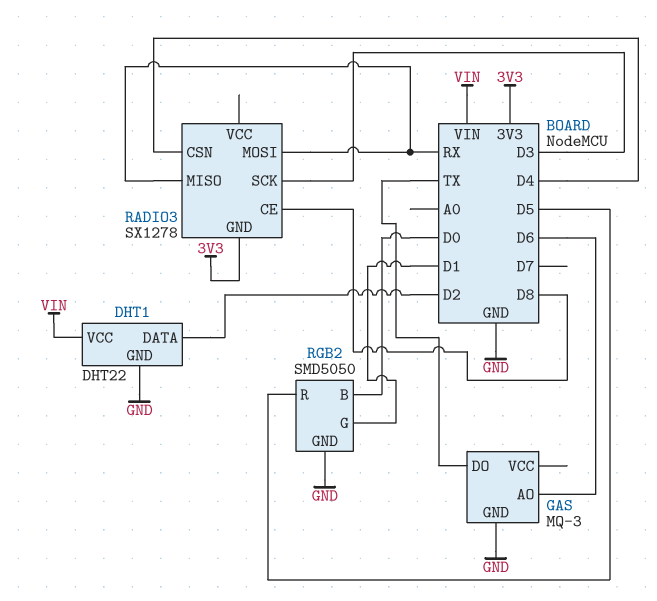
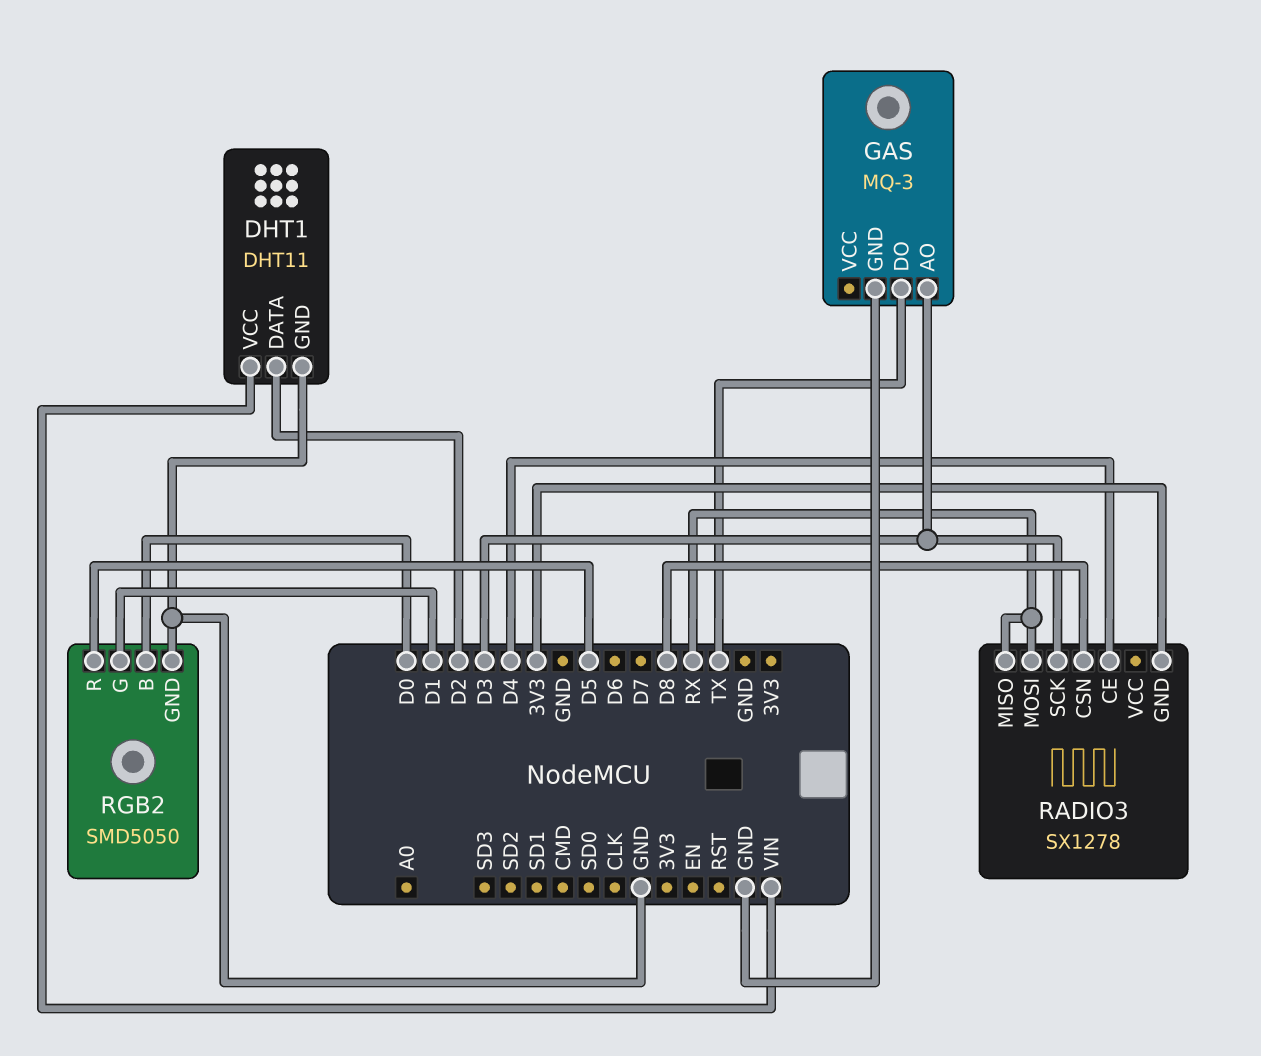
DHT1: DHT22 -> DHT11
GAS pin AO: D6 -> D3
RADIO3 pin CE: D8 -> D4
RADIO3 pin CSN: D4 -> D8

